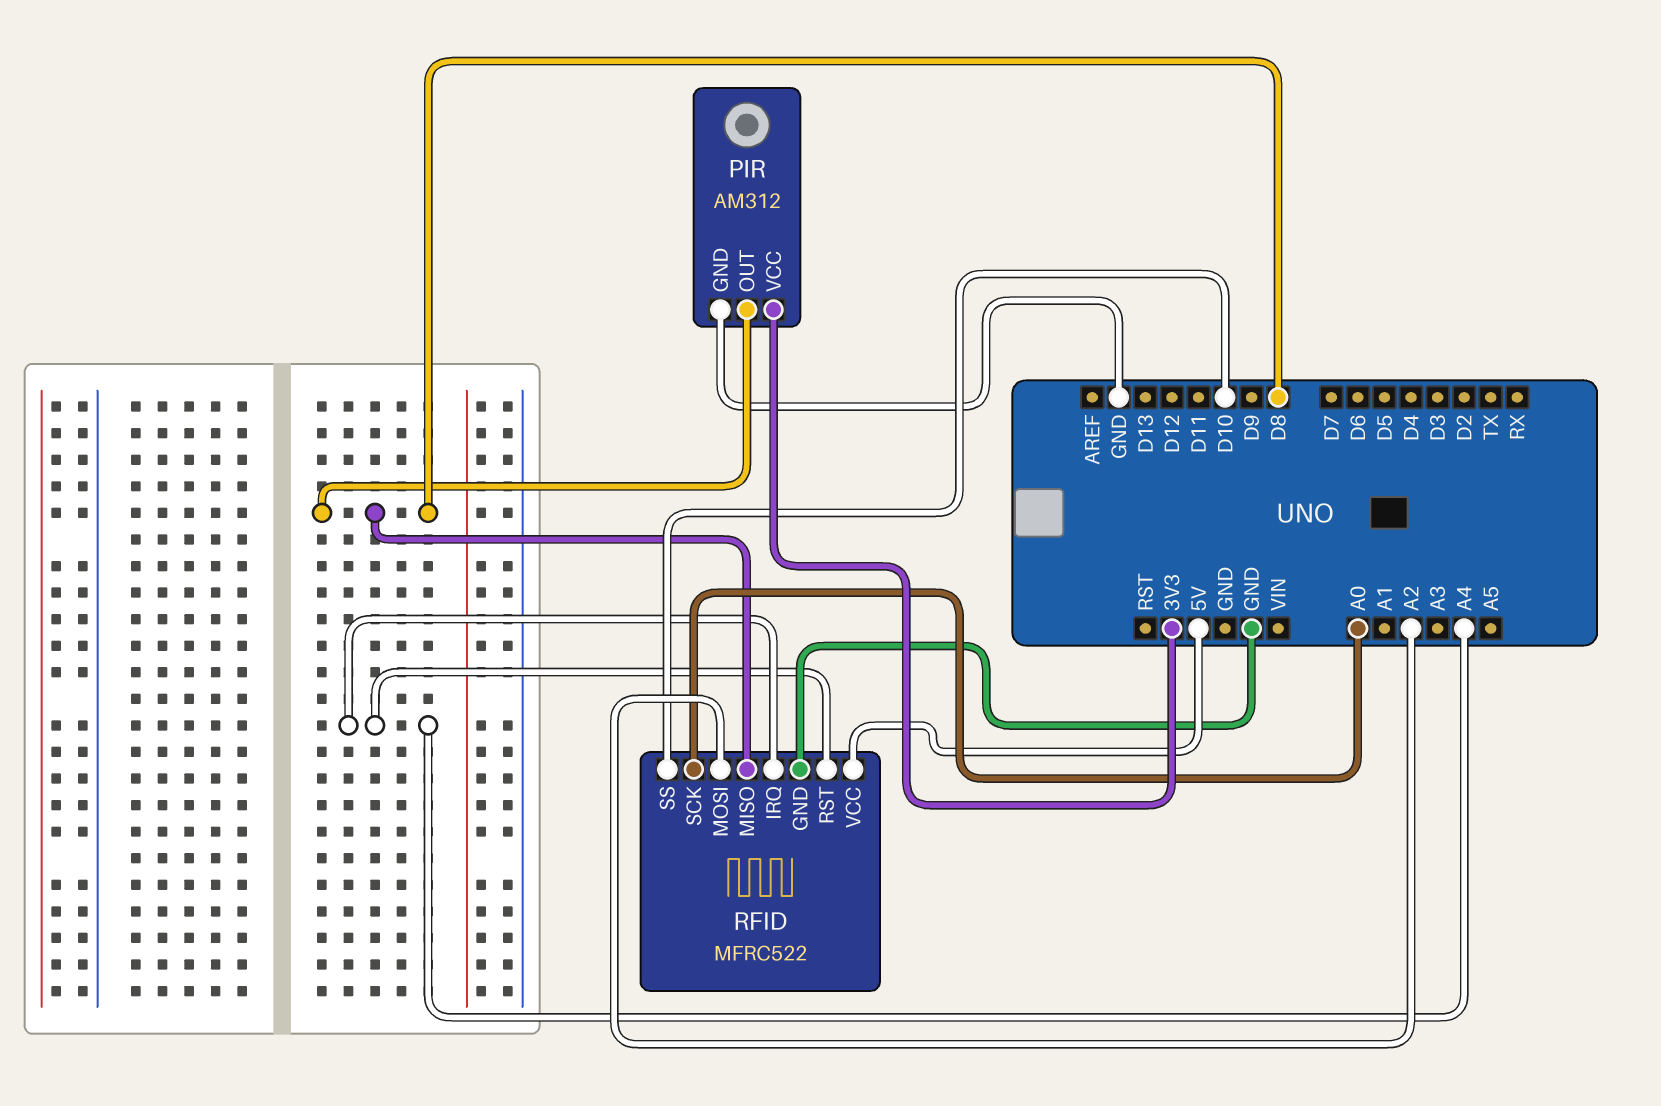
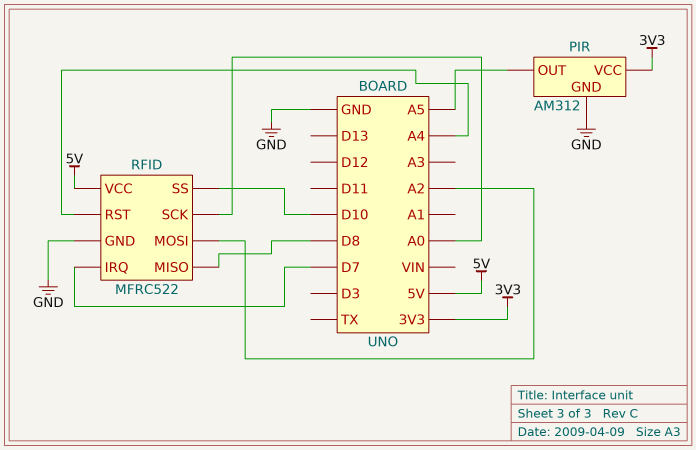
PIR pin OUT: D8 -> A5
RFID pin IRQ: A4 -> D7

